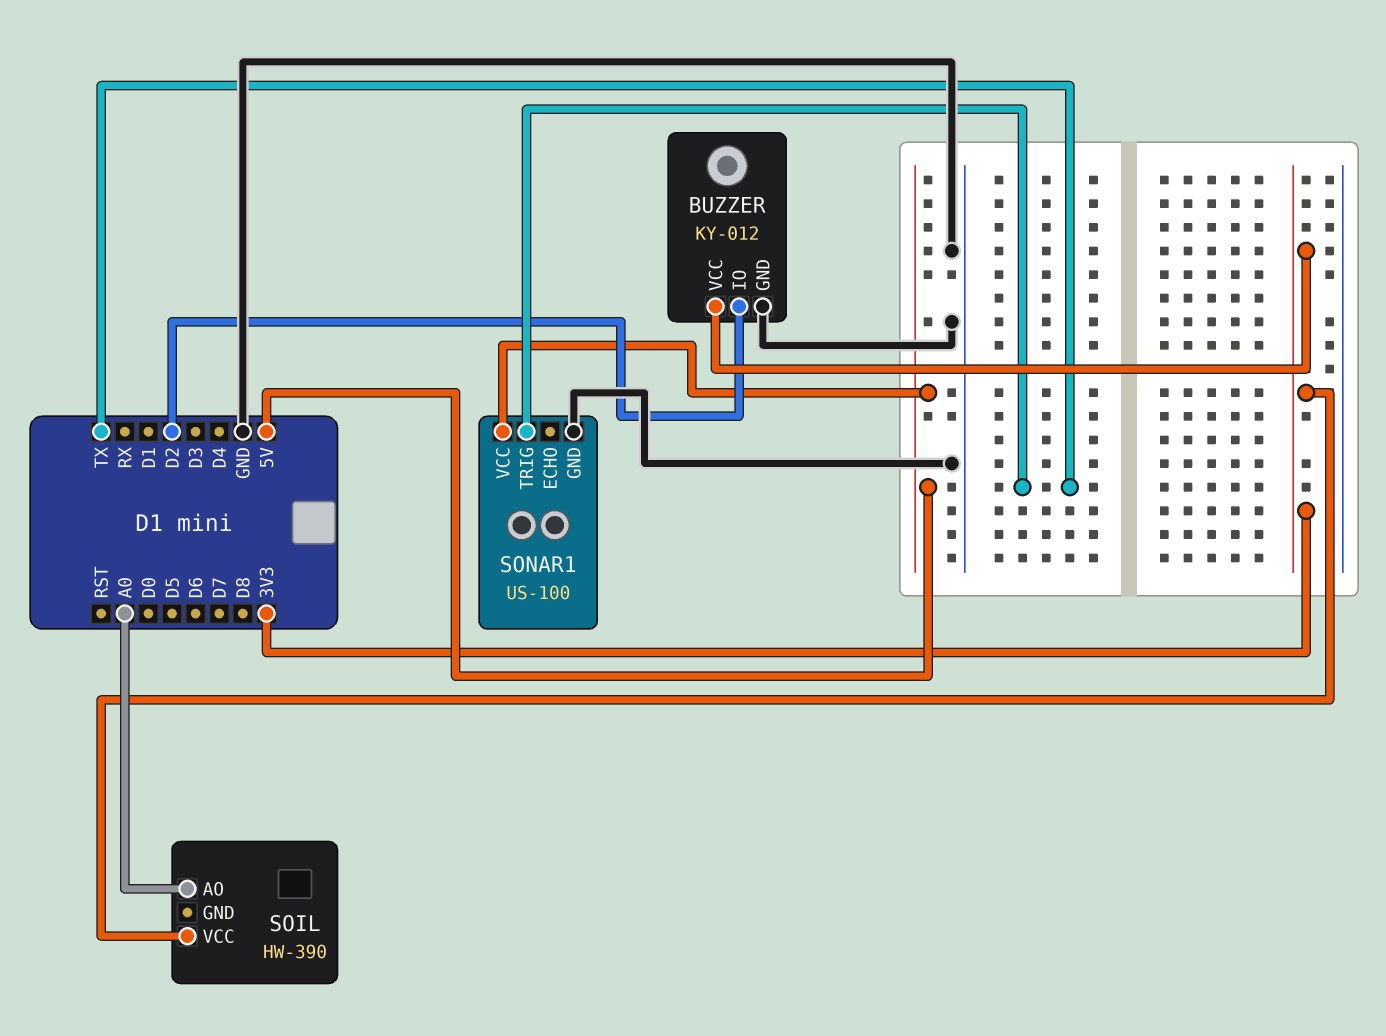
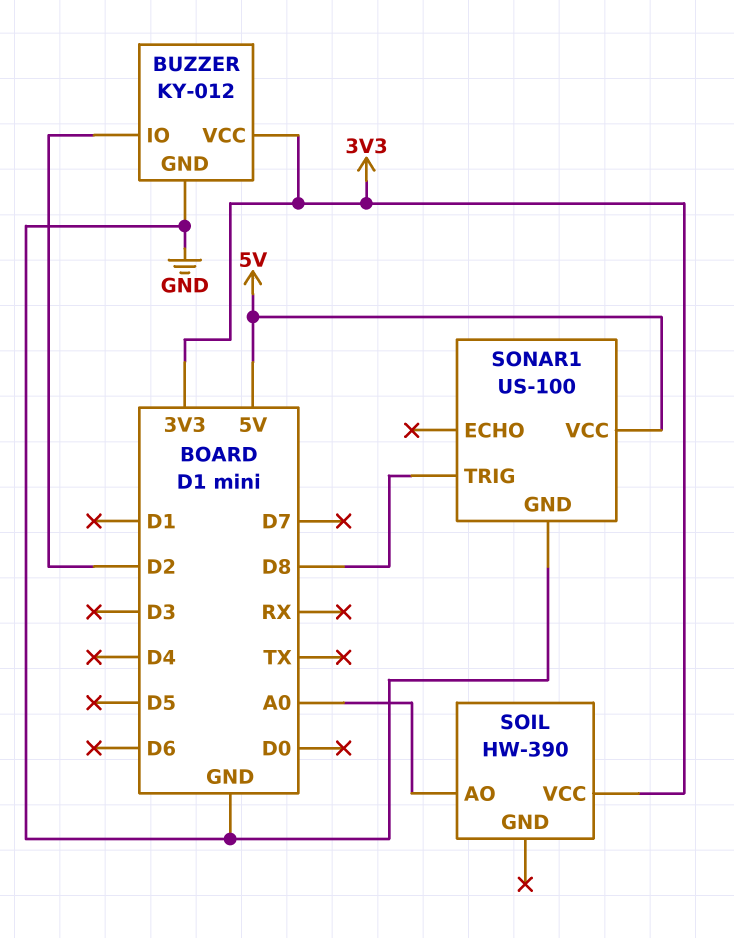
SONAR1 pin TRIG: TX -> D8

